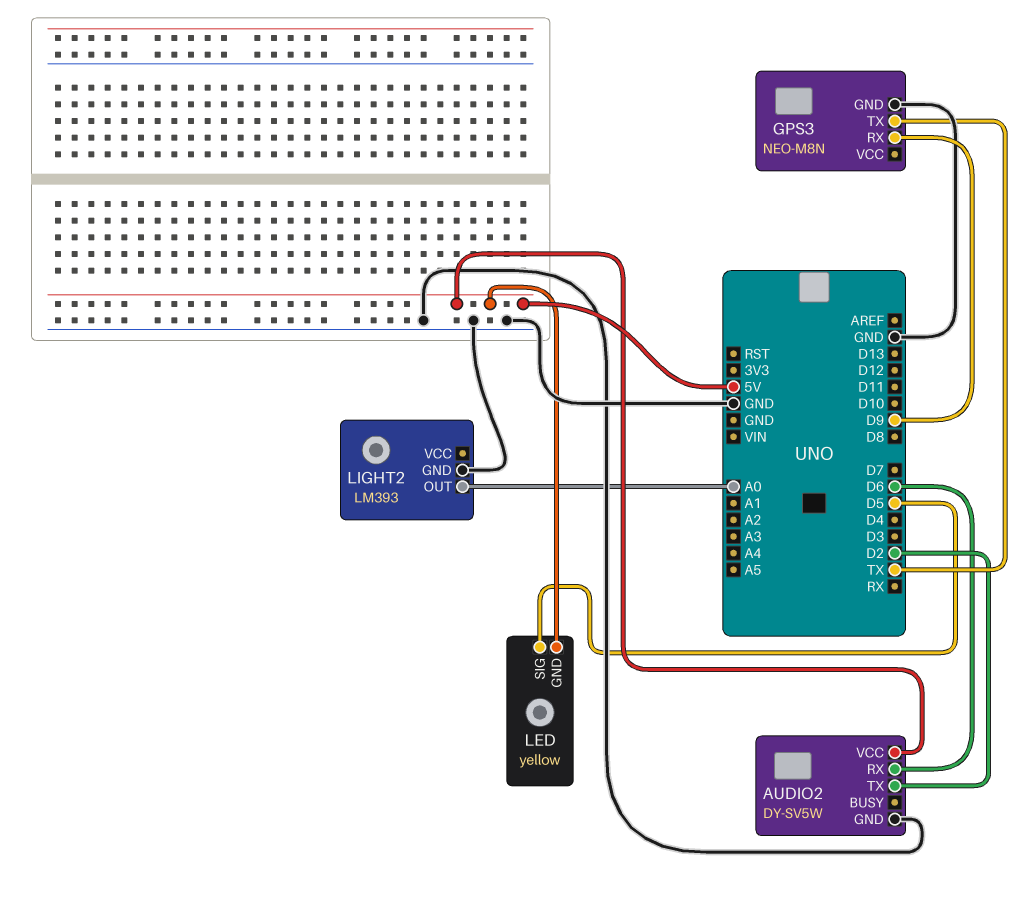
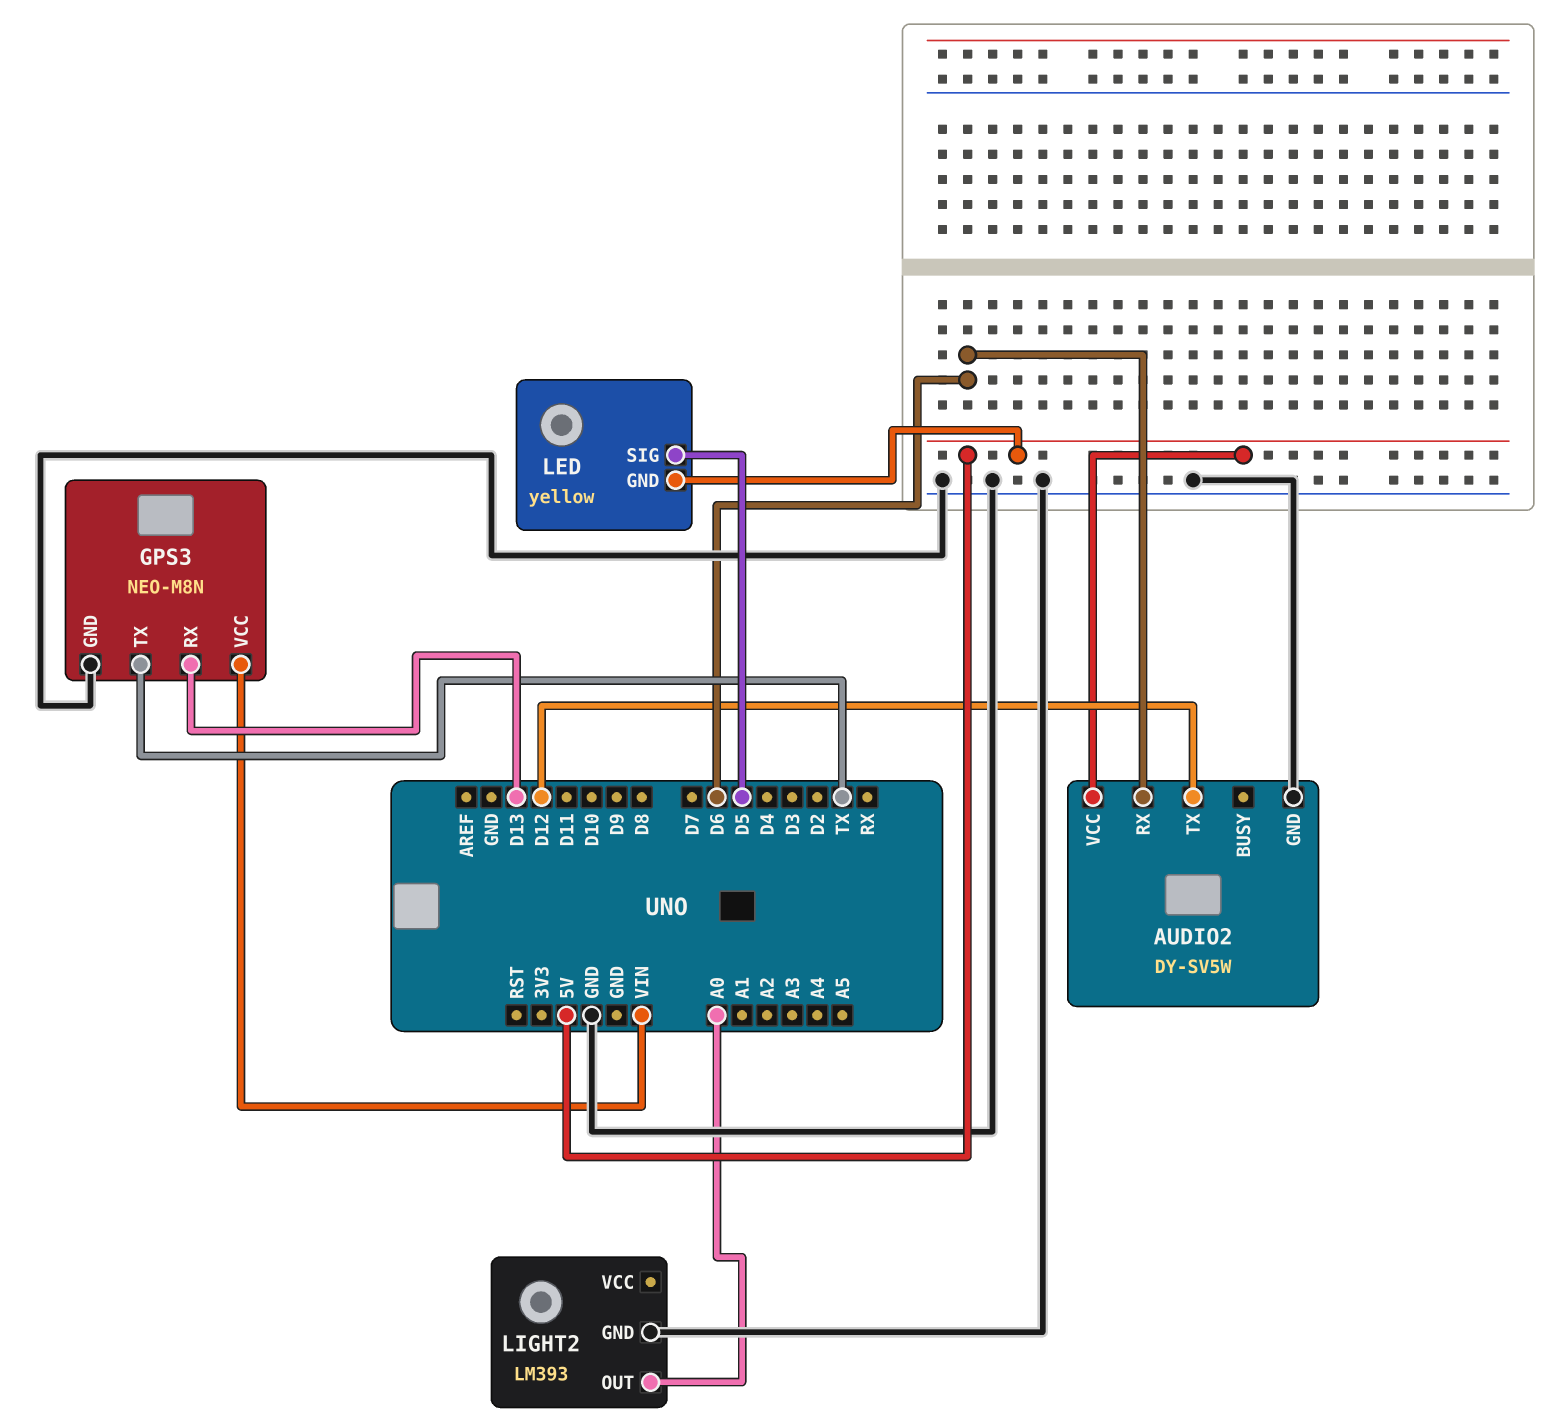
AUDIO2 pin TX: D2 -> D12
GPS3 pin RX: D9 -> D13
GPS3 pin VCC: none -> VIN

